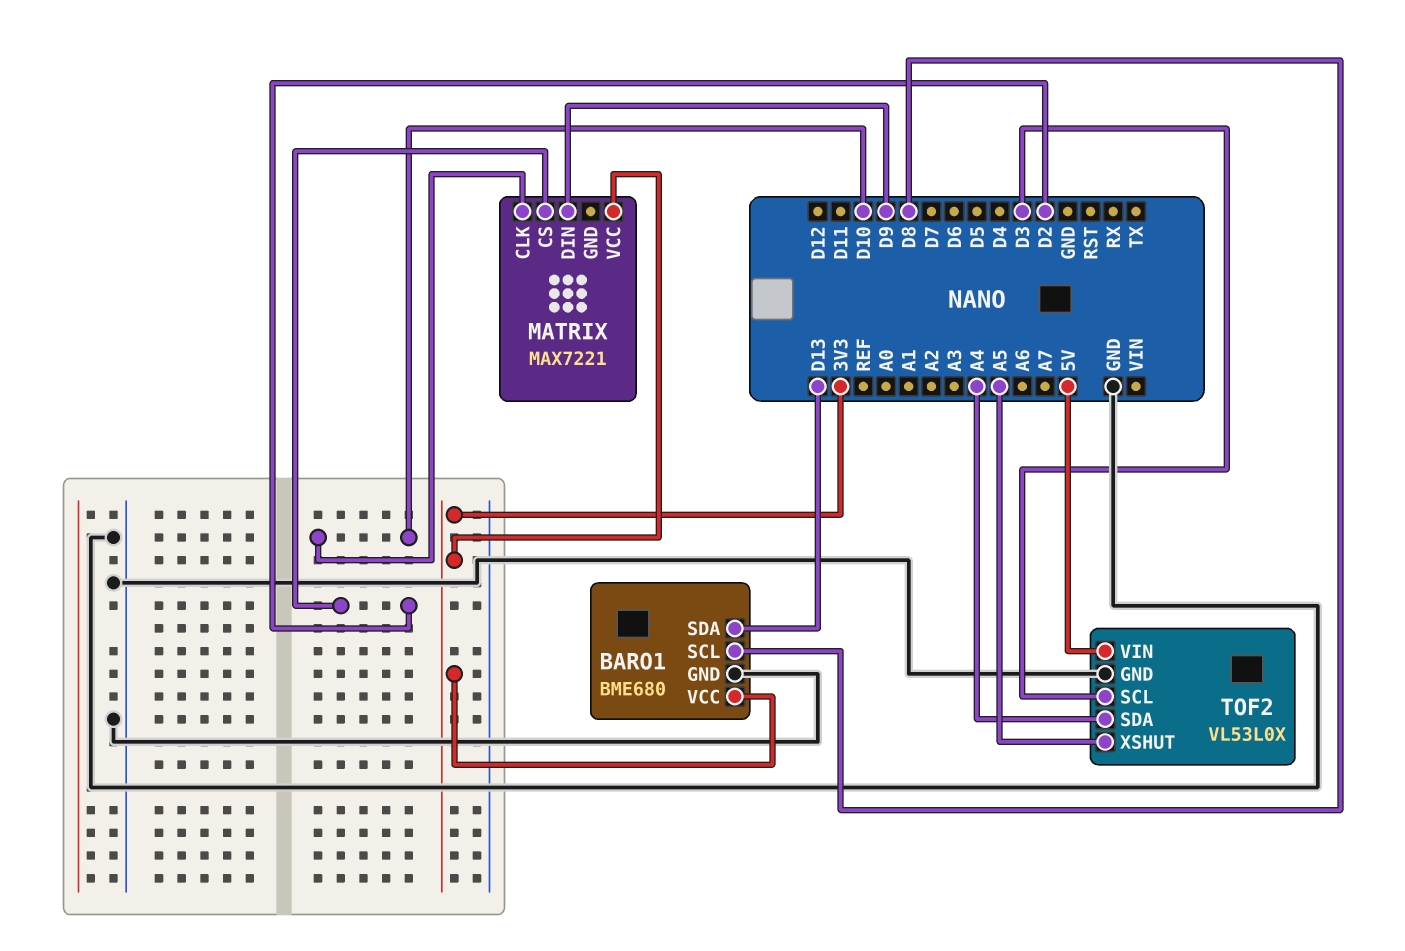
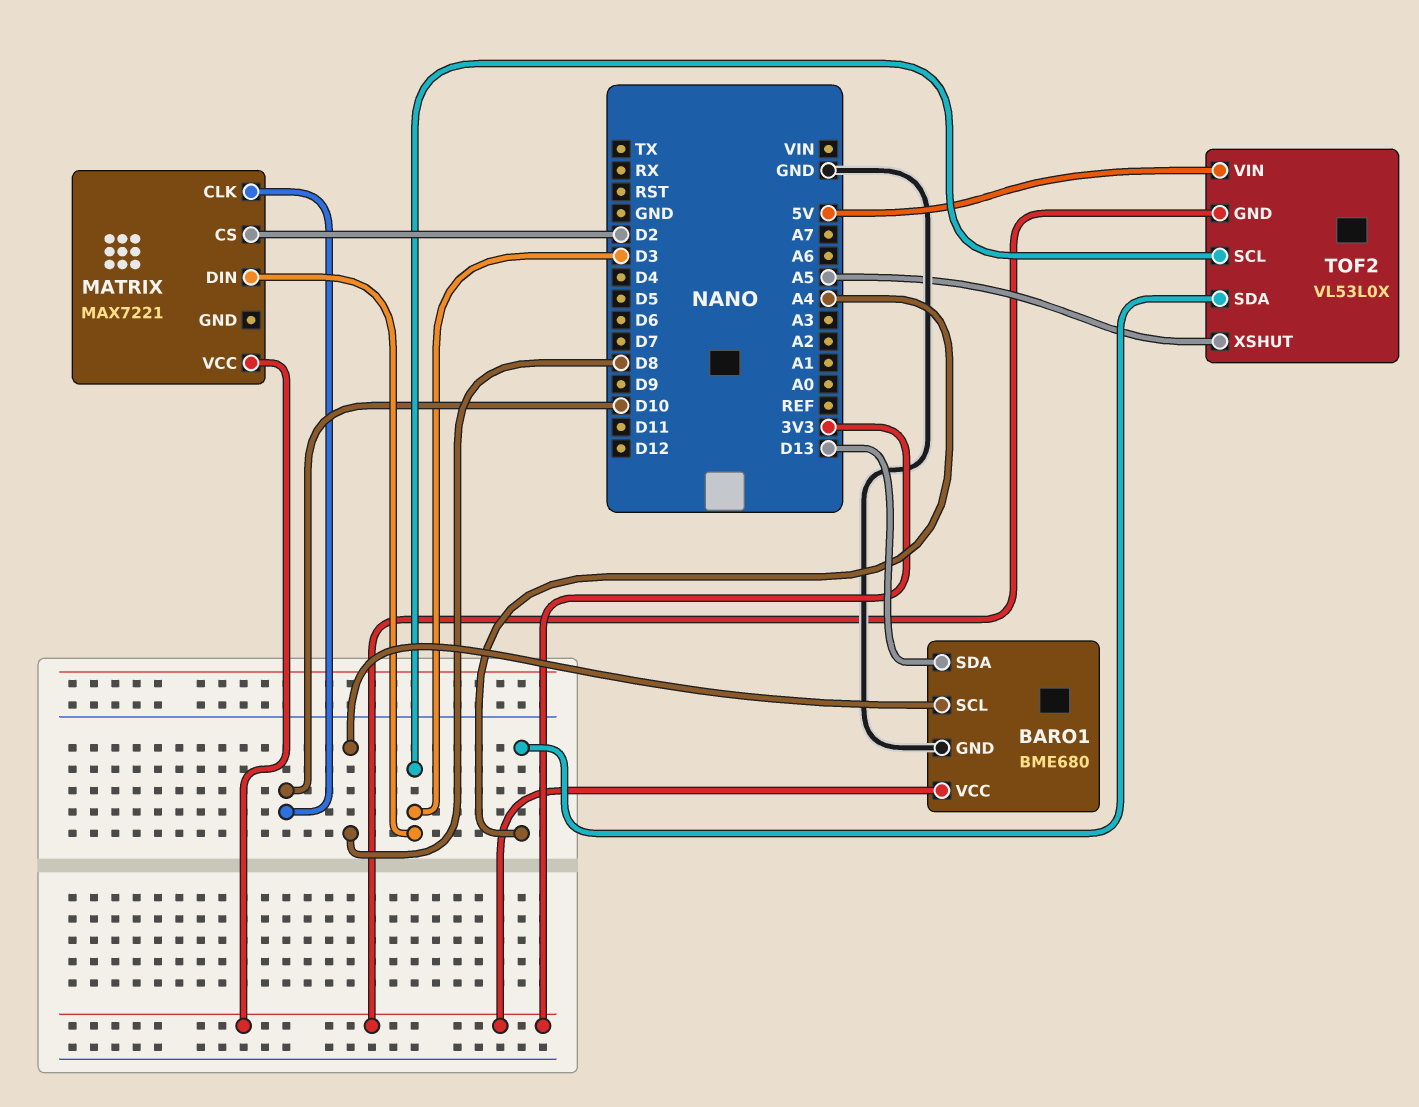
MATRIX pin DIN: D9 -> D3
TOF2 pin GND: GND -> 3V3

